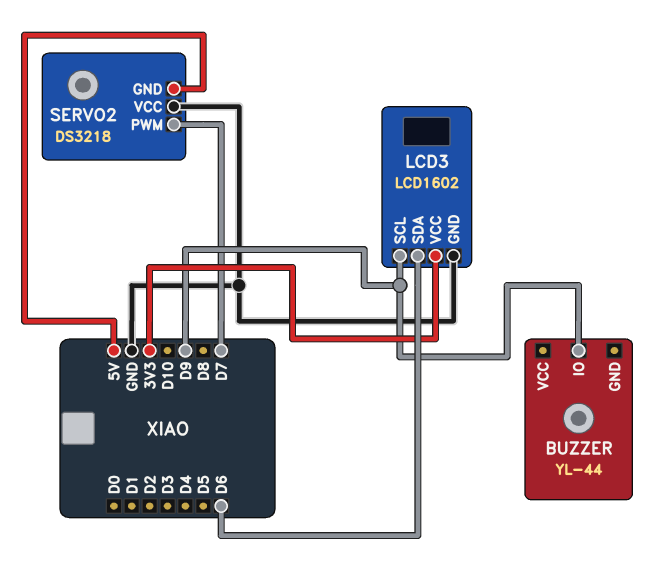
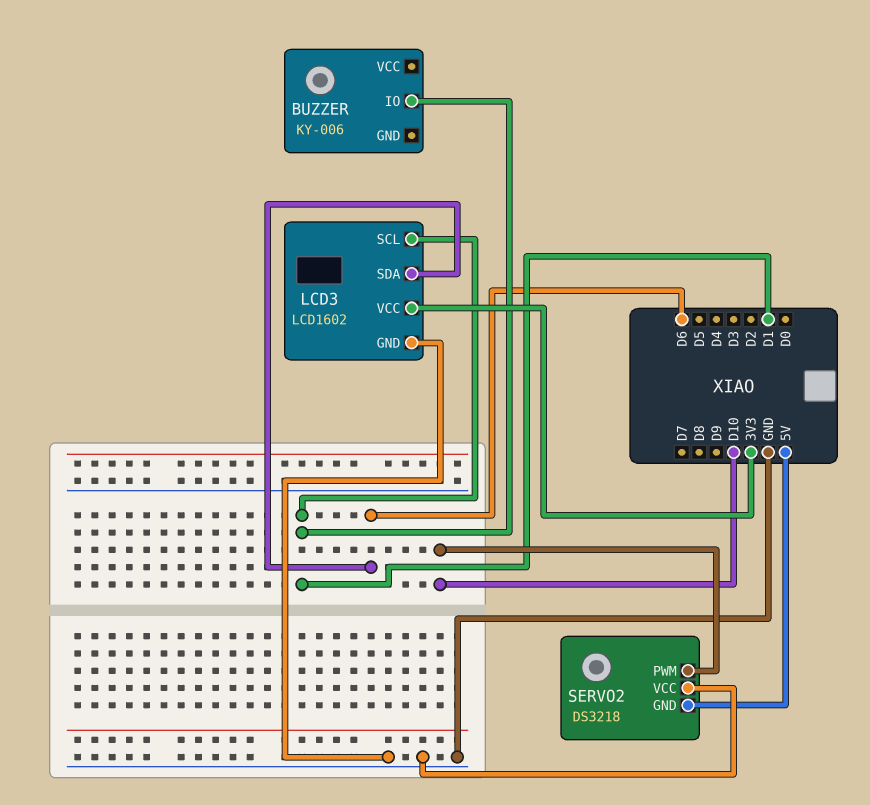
BUZZER: YL-44 -> KY-006
BUZZER pin IO: D9 -> D1
LCD3 pin SCL: D9 -> D1
SERVO2 pin PWM: D7 -> D10

